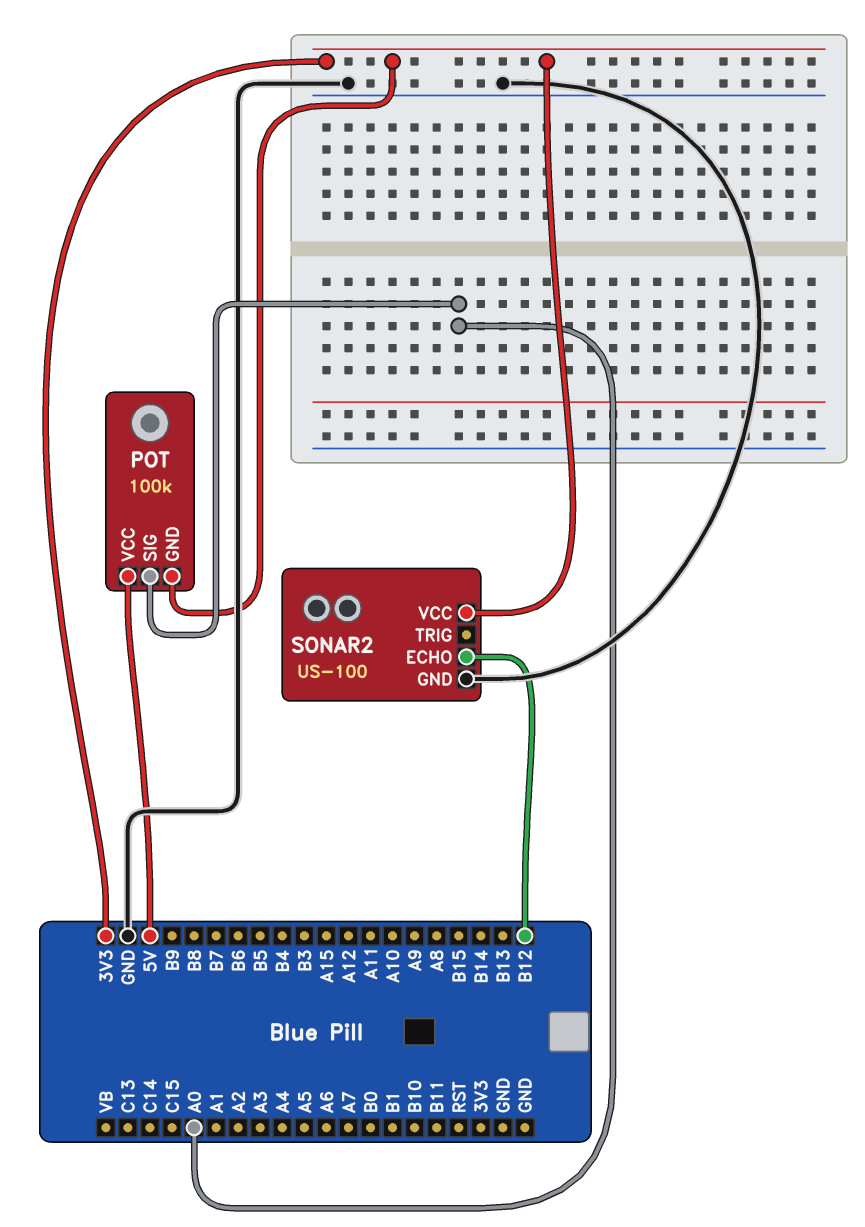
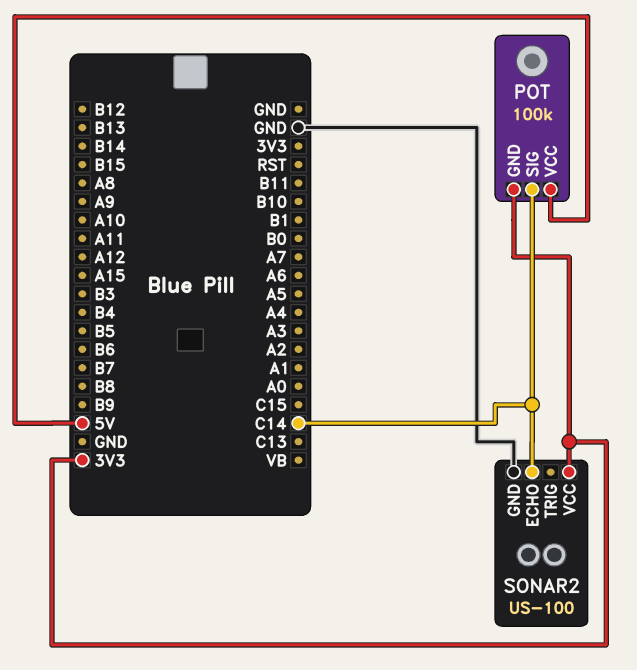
POT pin SIG: A0 -> C14
SONAR2 pin ECHO: B12 -> C14

